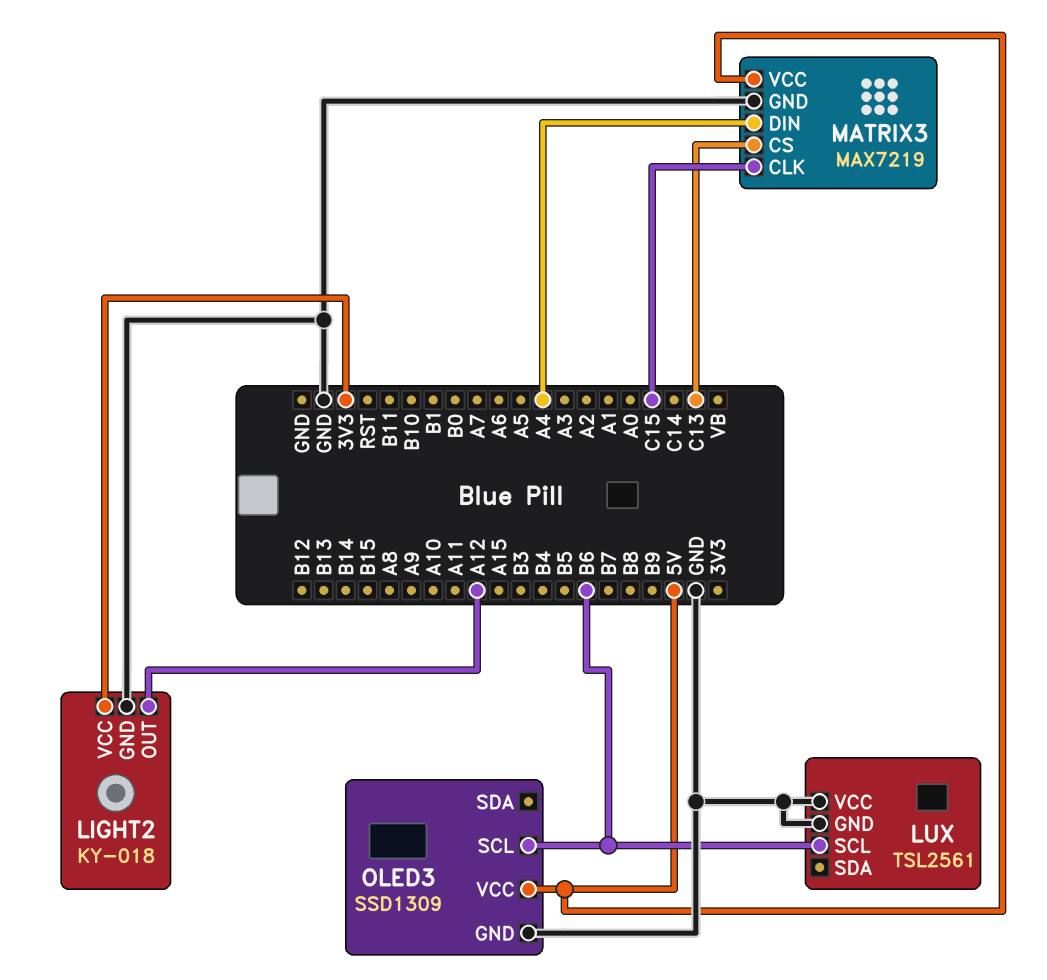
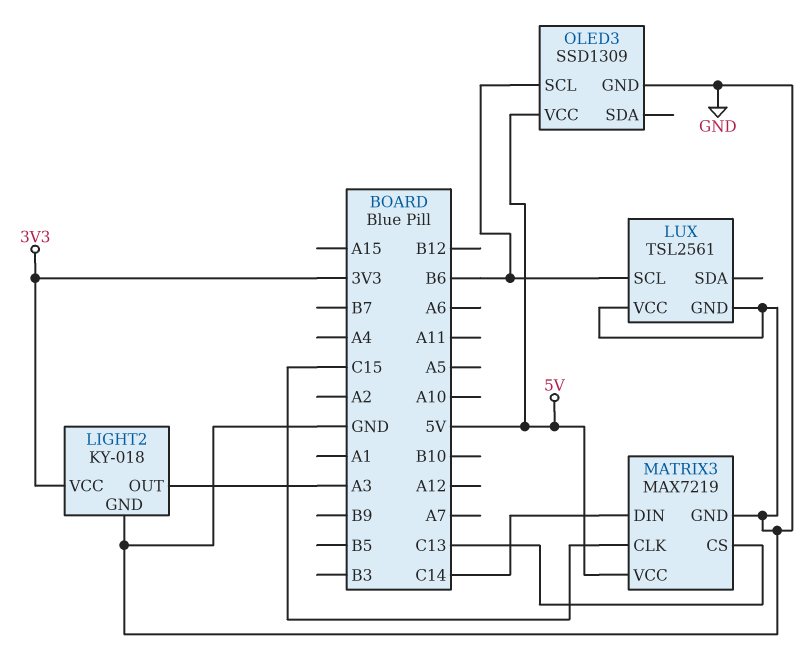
LIGHT2 pin OUT: A12 -> A3
MATRIX3 pin DIN: A4 -> C14

